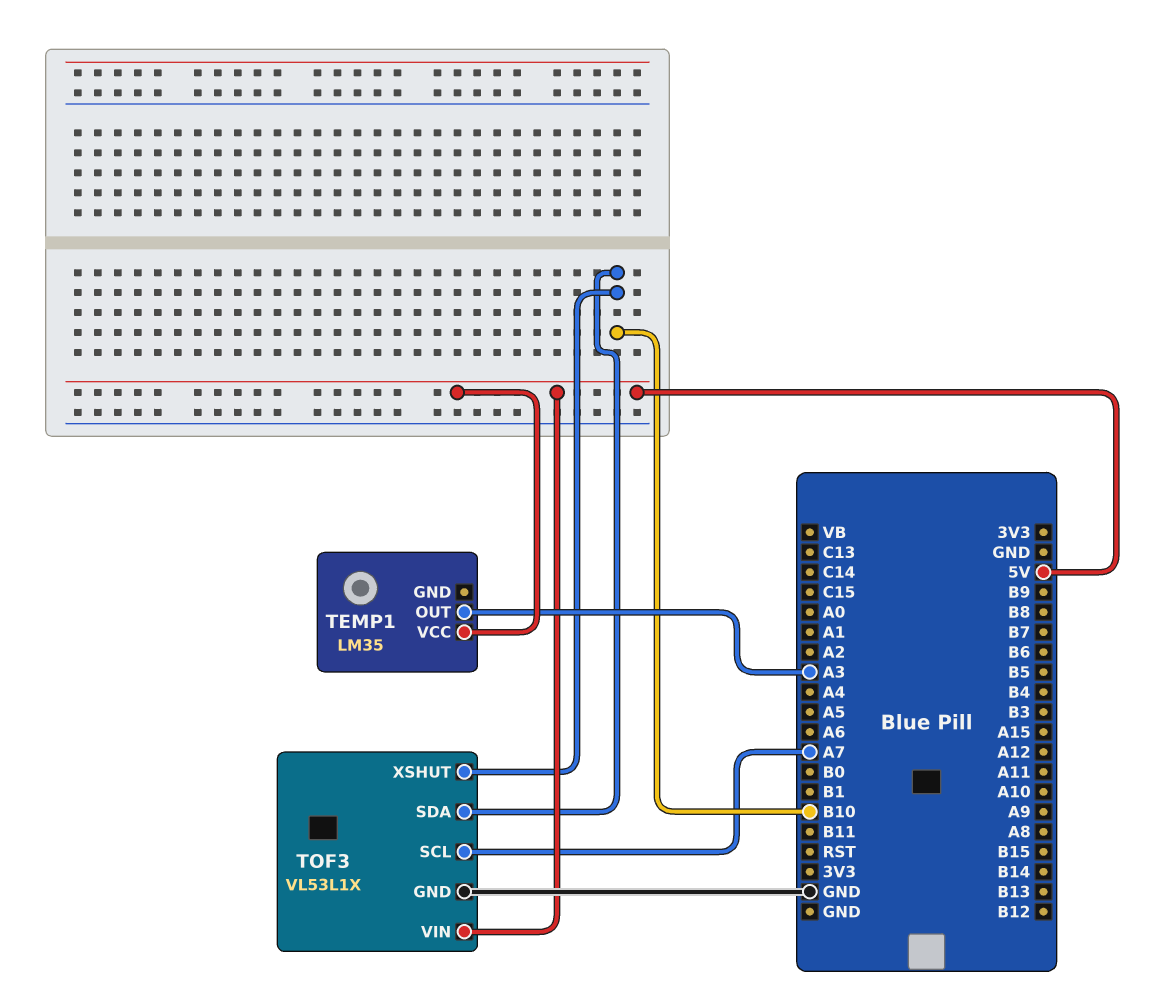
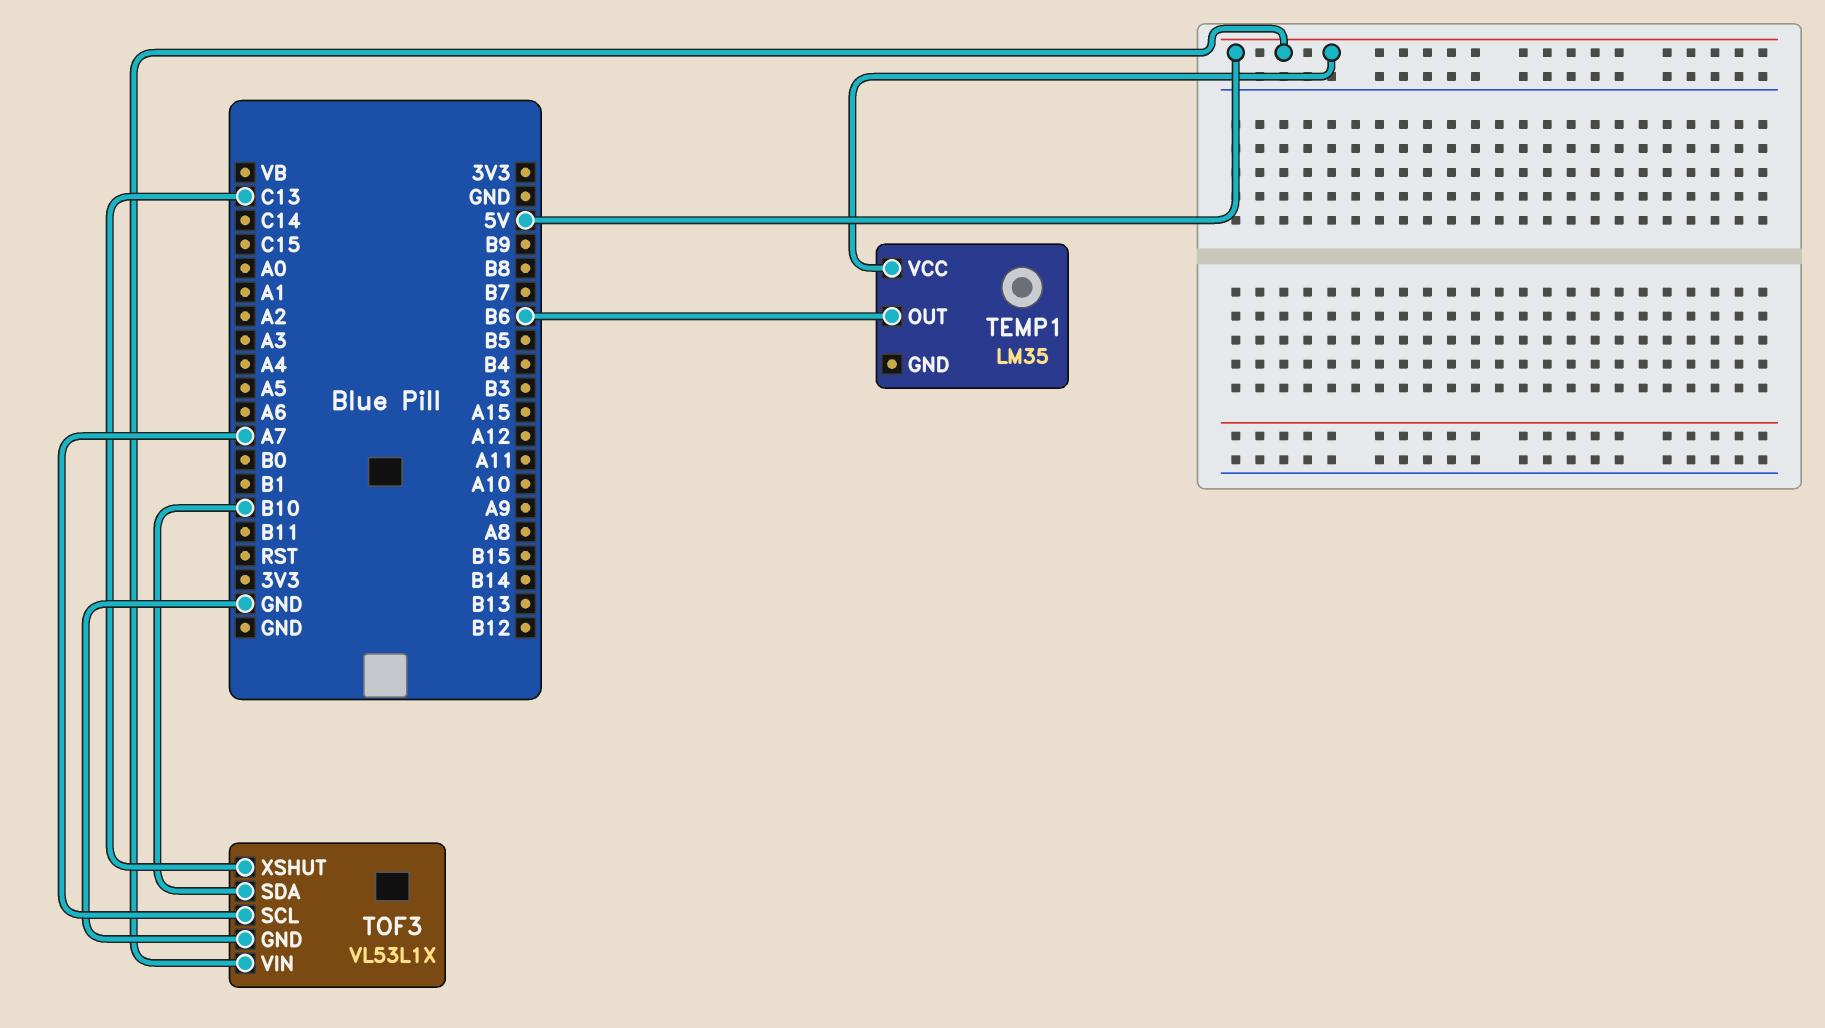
TEMP1 pin OUT: A3 -> B6
TOF3 pin XSHUT: B10 -> C13

